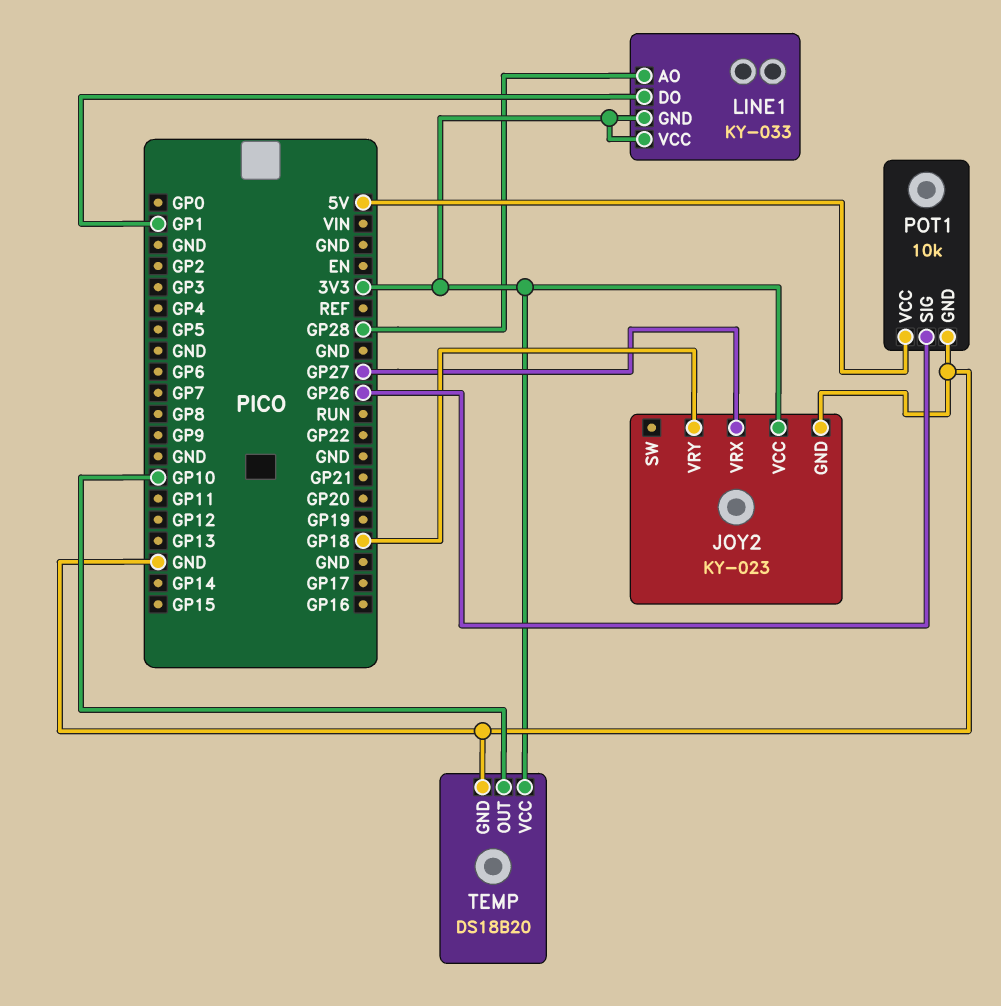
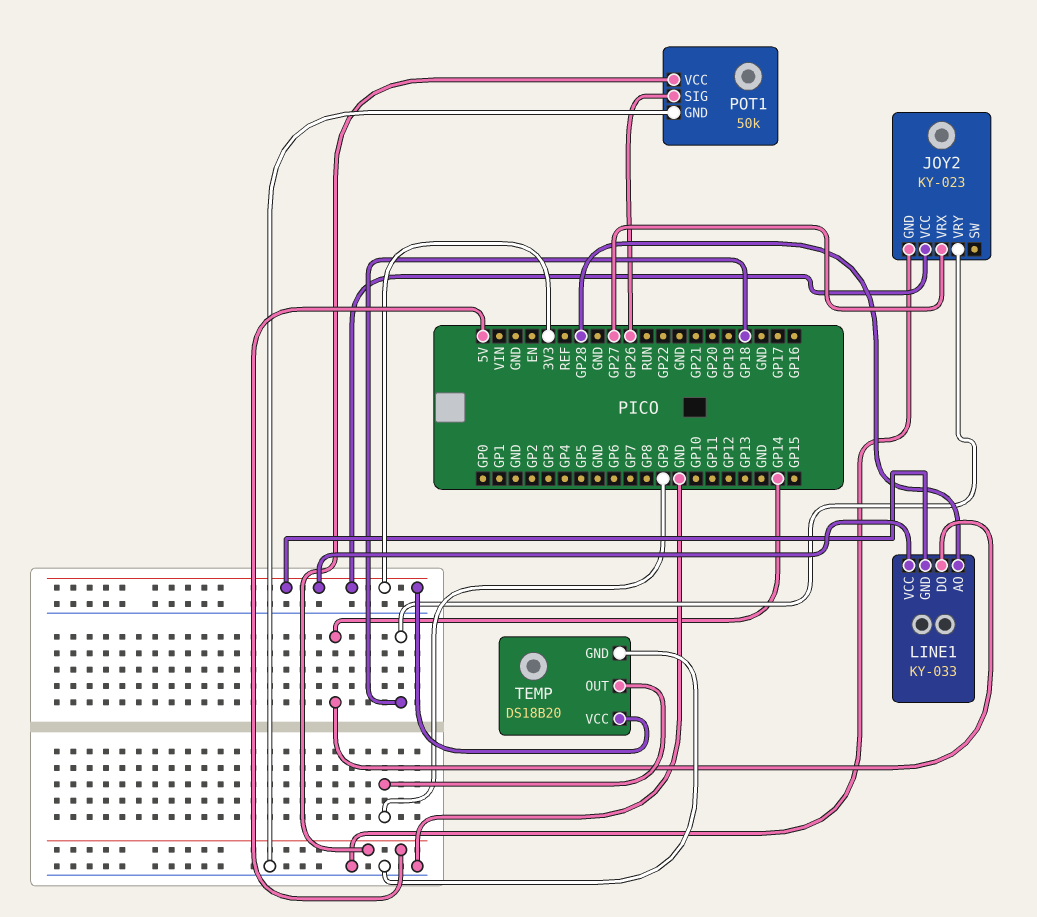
LINE1 pin DO: GP1 -> GP14
POT1: 10k -> 50k
TEMP pin OUT: GP10 -> GP9

